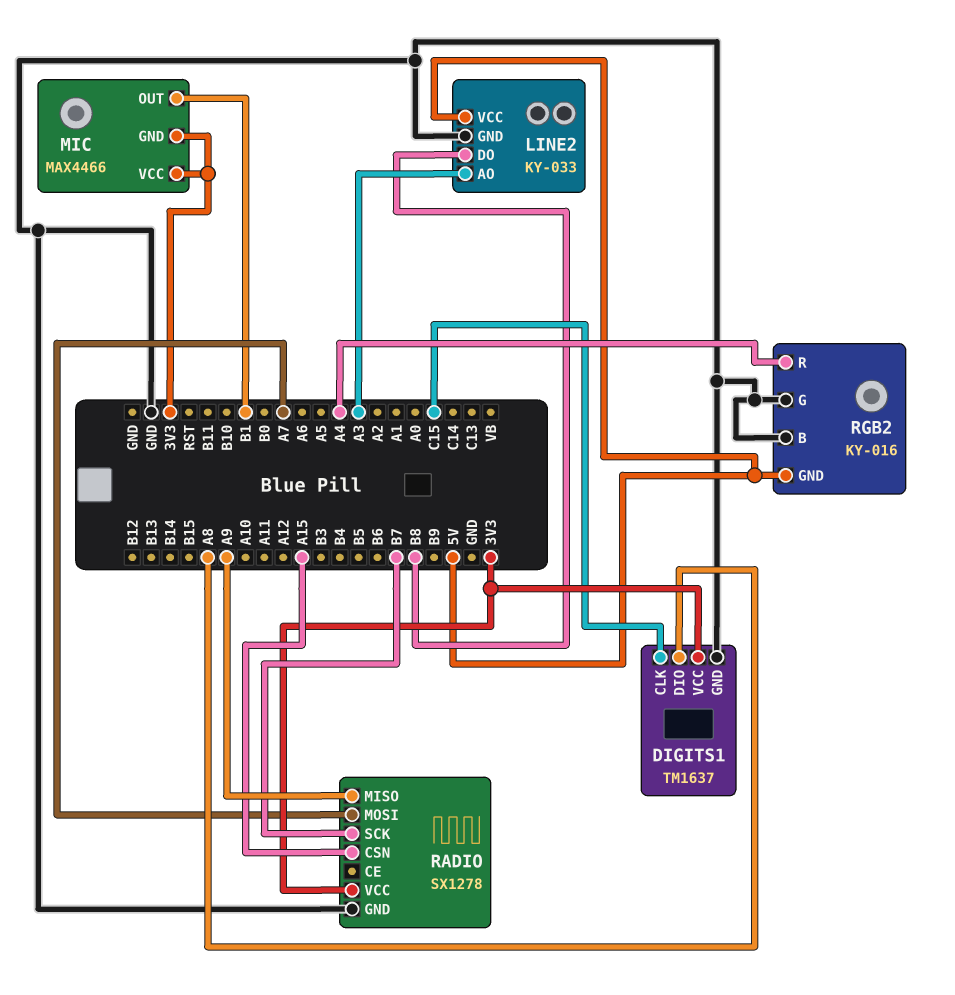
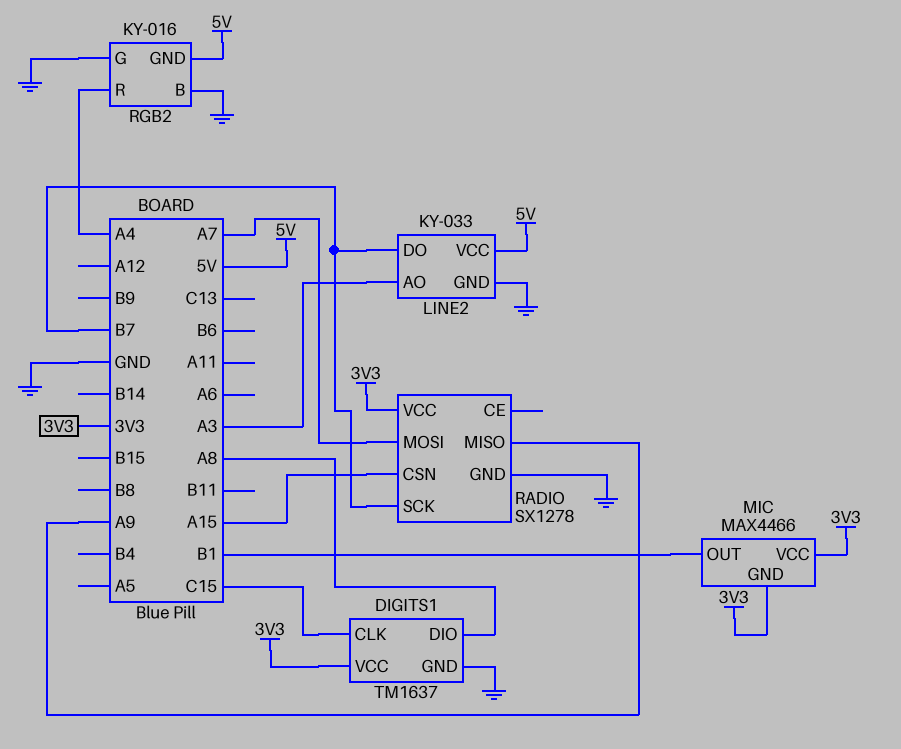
LINE2 pin DO: B8 -> B7

